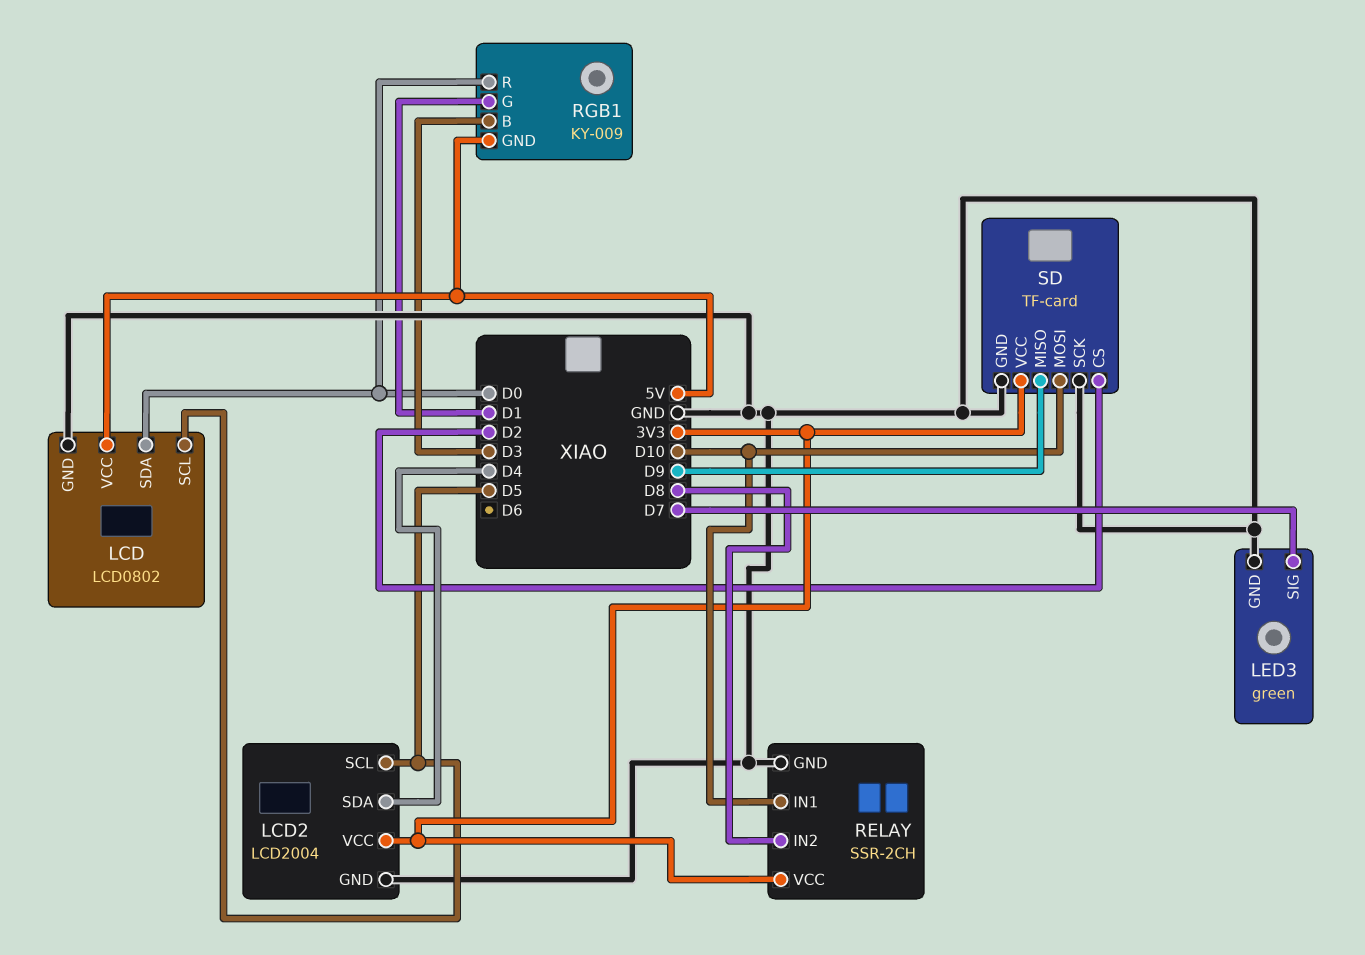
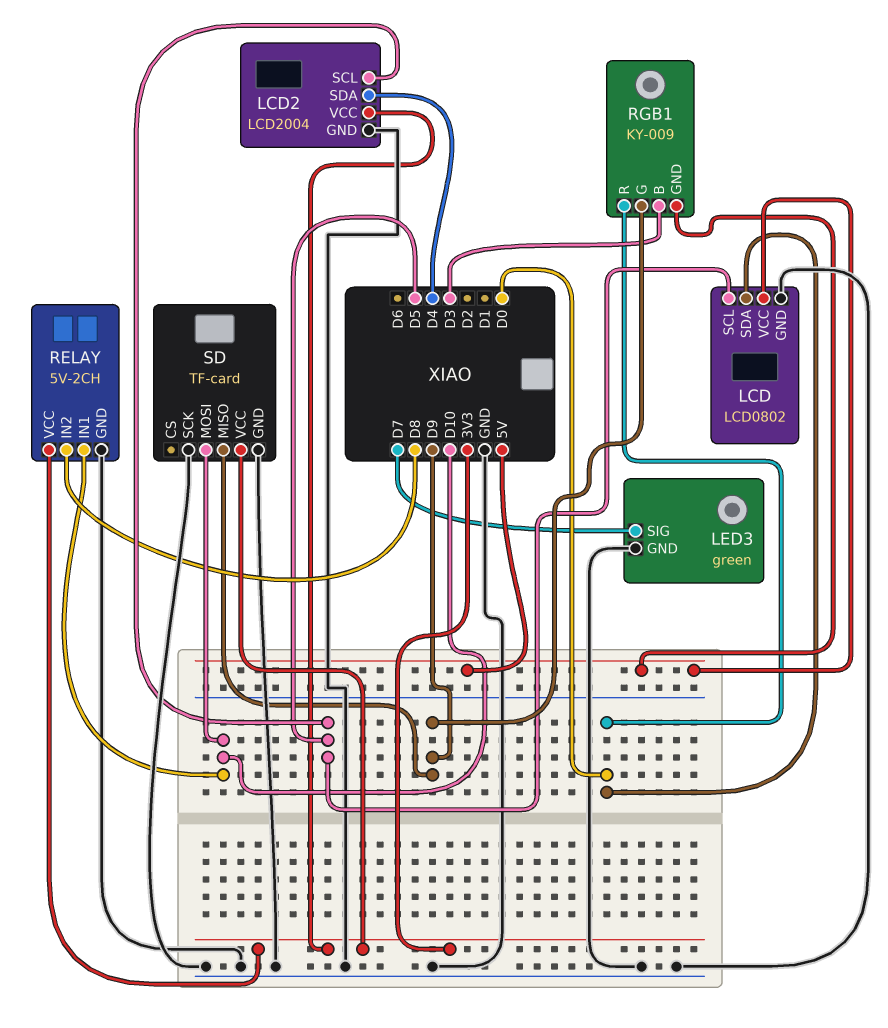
RELAY: SSR-2CH -> 5V-2CH
RGB1 pin G: D1 -> D9
SD pin CS: D2 -> none

